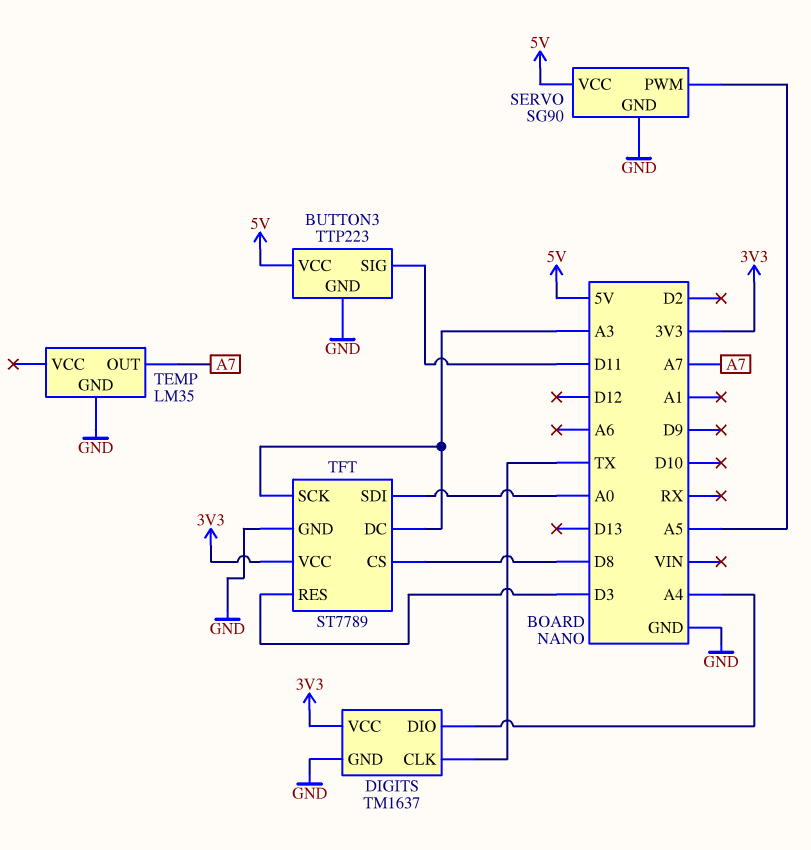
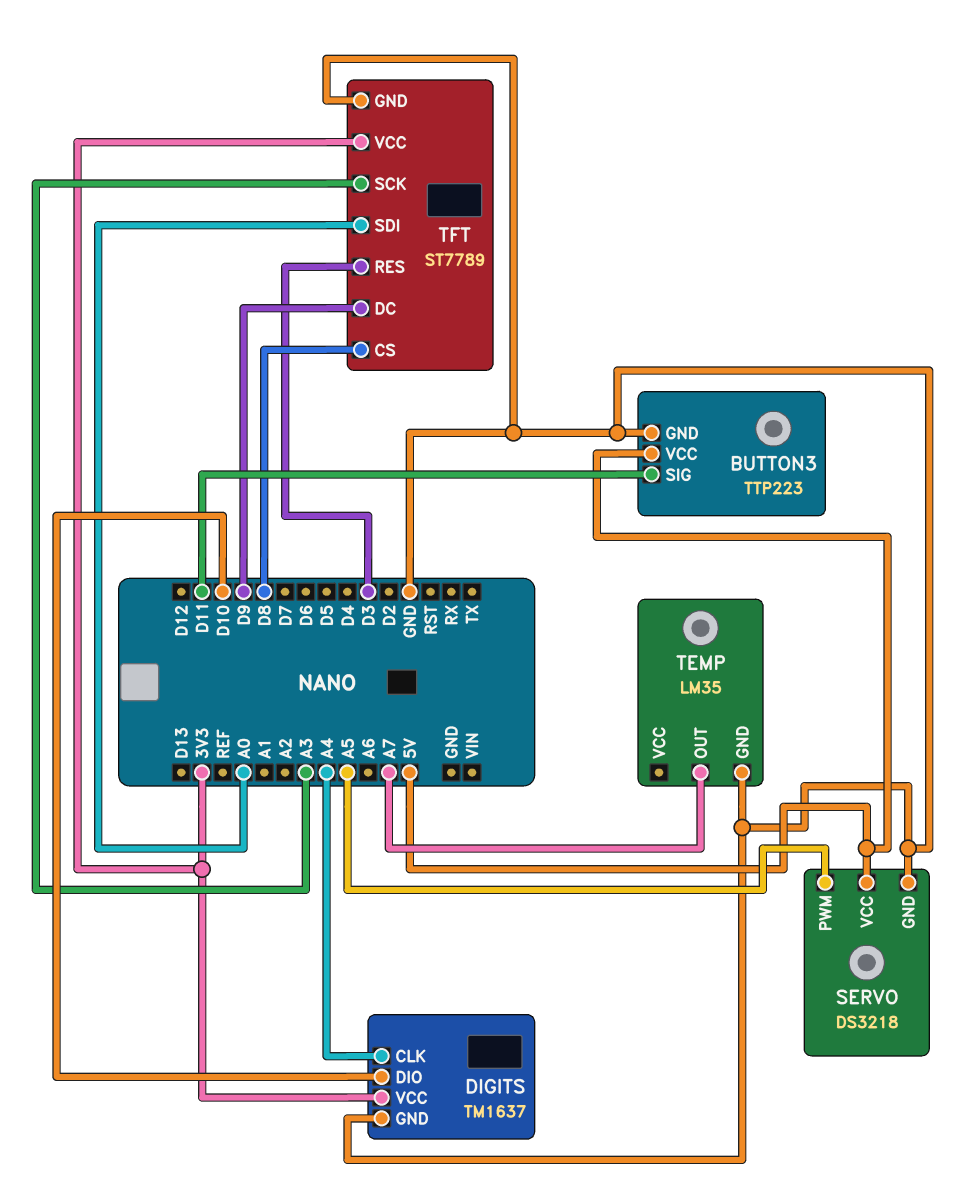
DIGITS pin CLK: TX -> A4
DIGITS pin DIO: A4 -> D10
SERVO: SG90 -> DS3218
TFT pin DC: A3 -> D9

